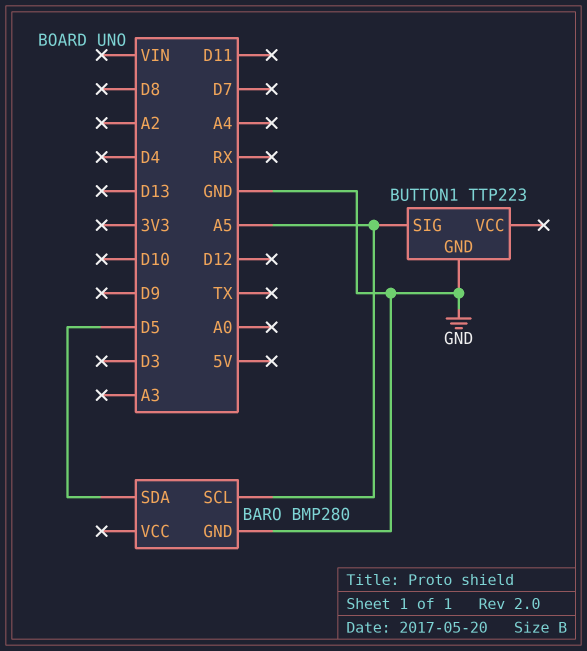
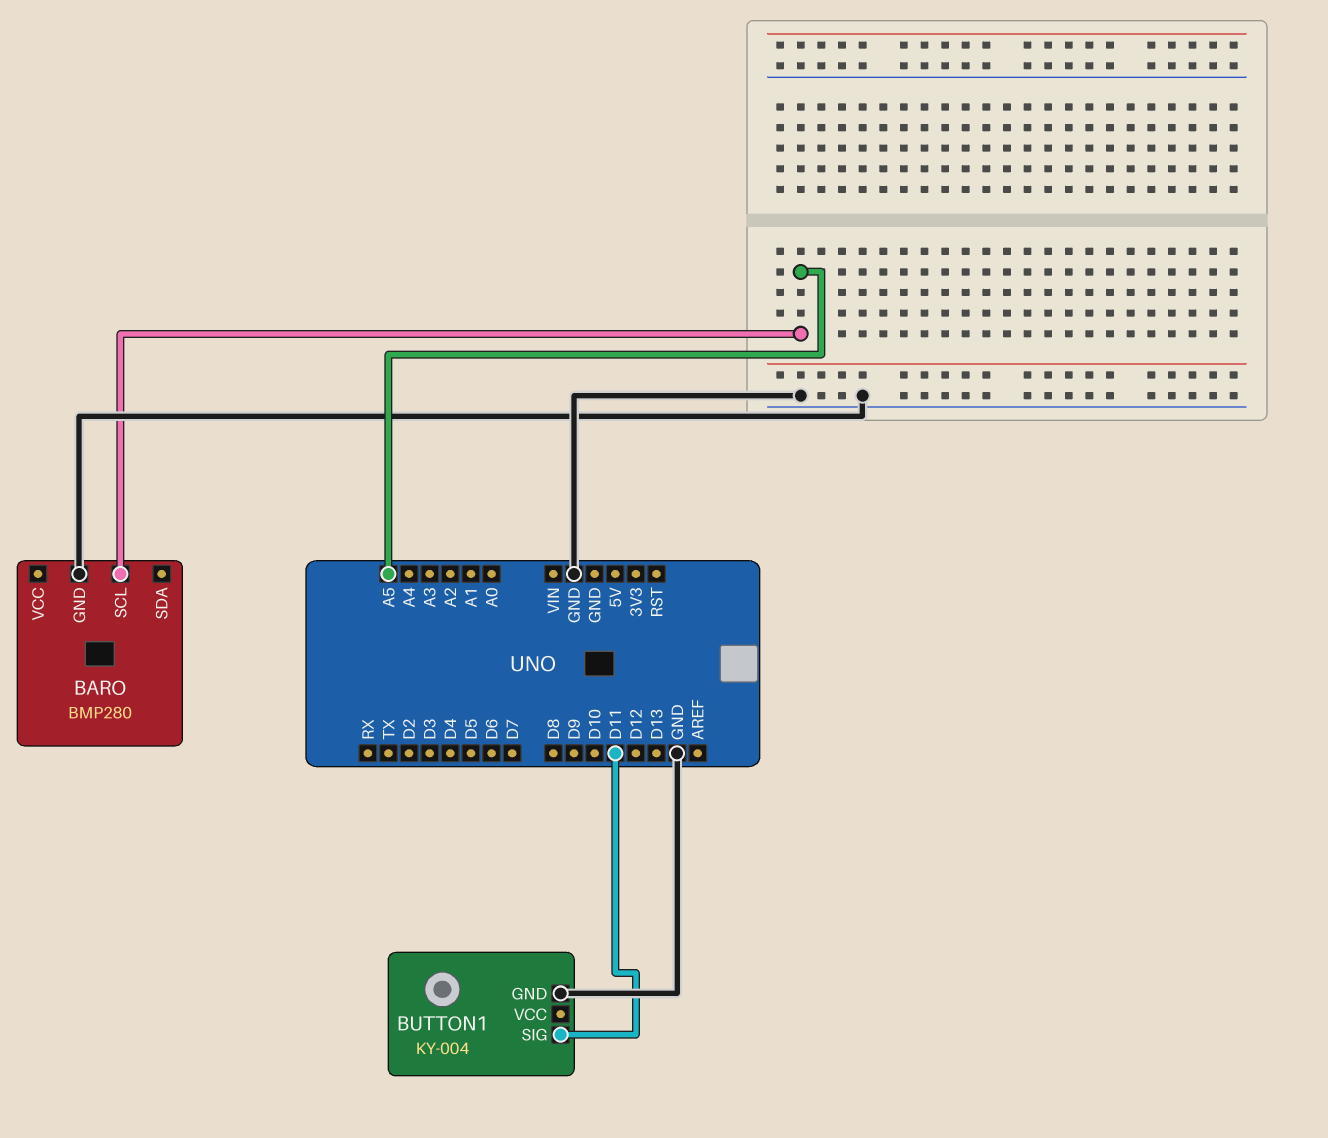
BARO pin SDA: D5 -> none
BUTTON1: TTP223 -> KY-004
BUTTON1 pin SIG: A5 -> D11

